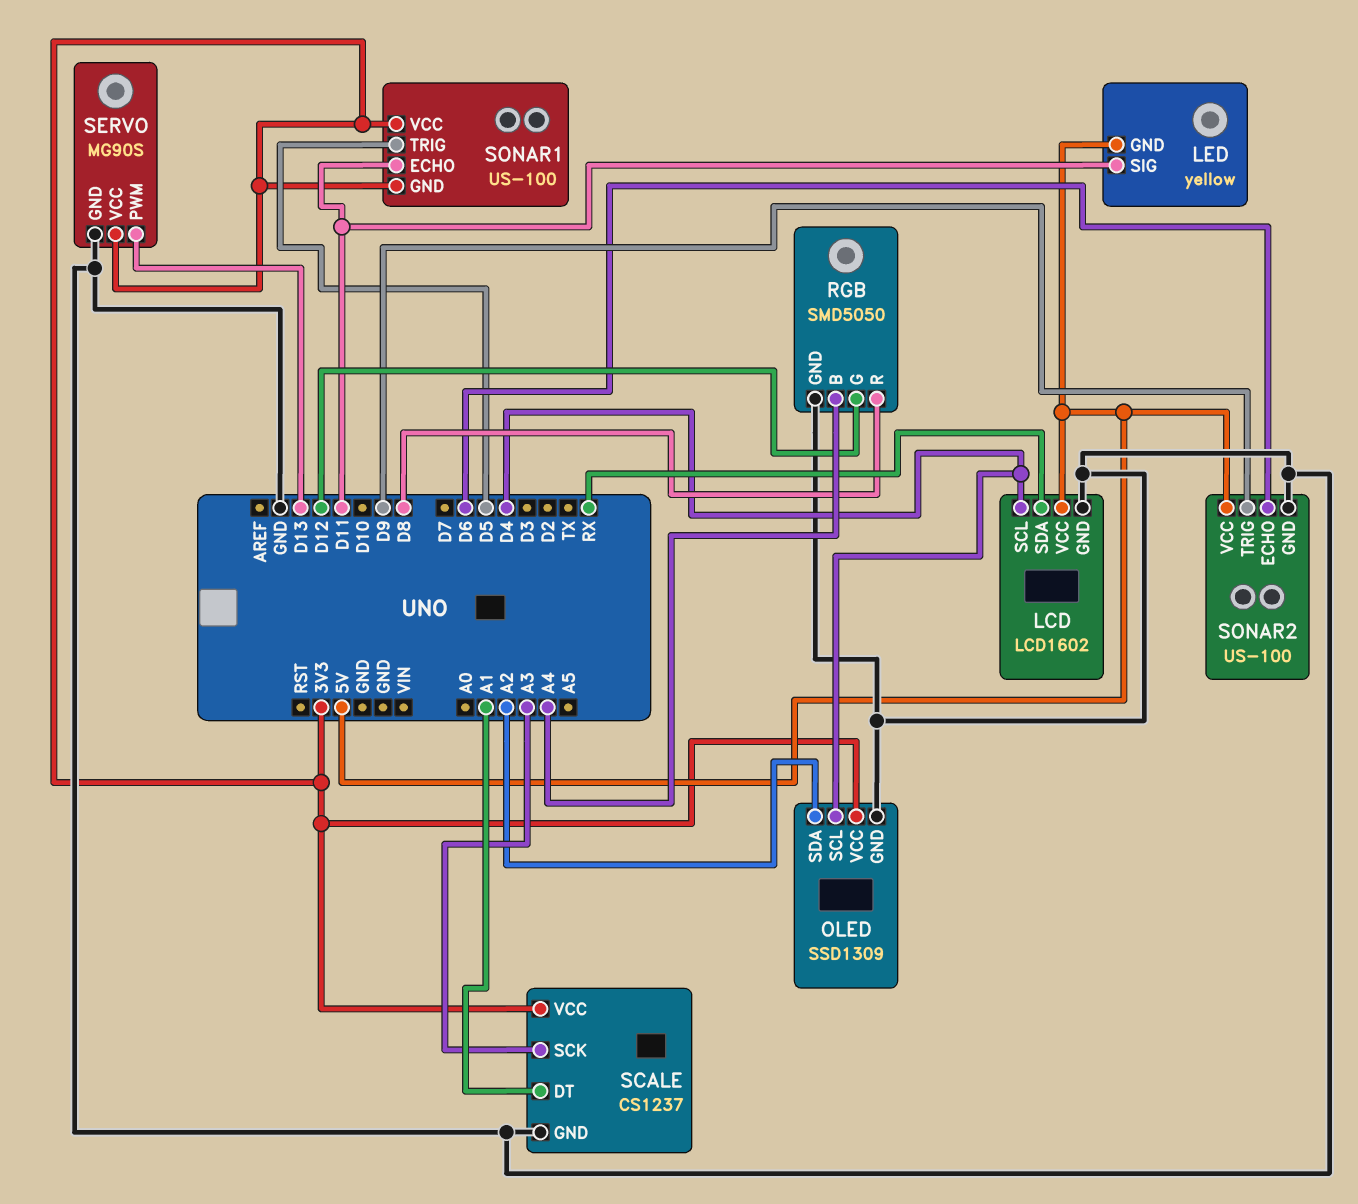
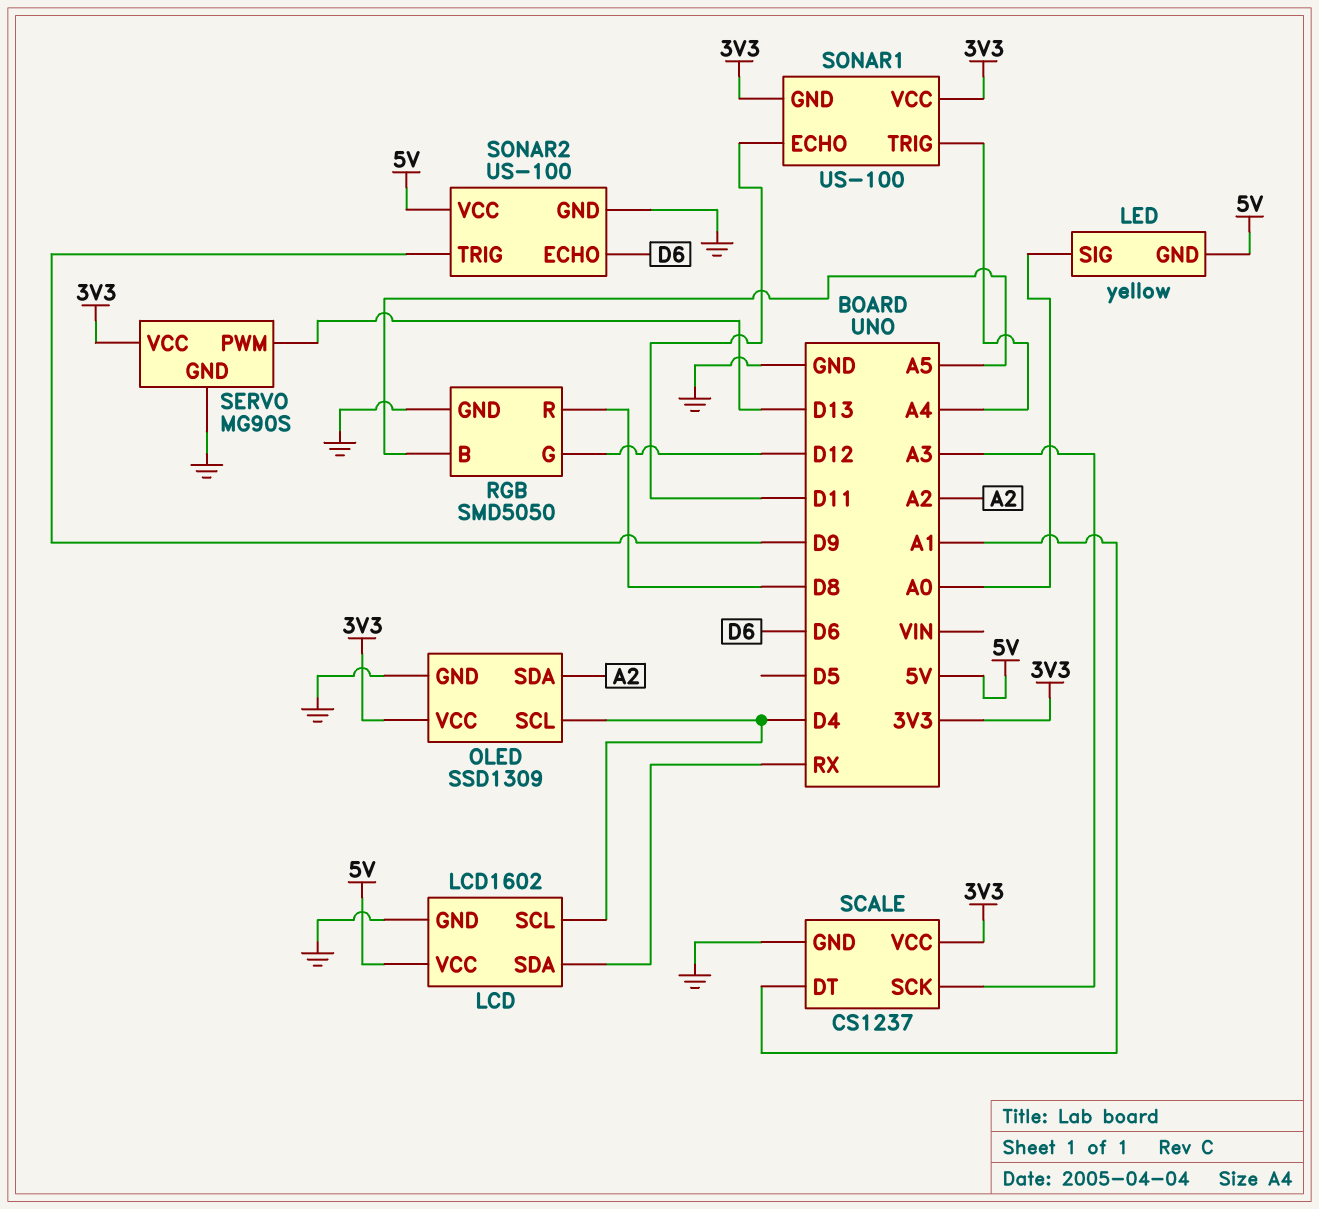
LED pin SIG: D11 -> A0
RGB pin B: A4 -> A5
SONAR1 pin TRIG: D5 -> A4

